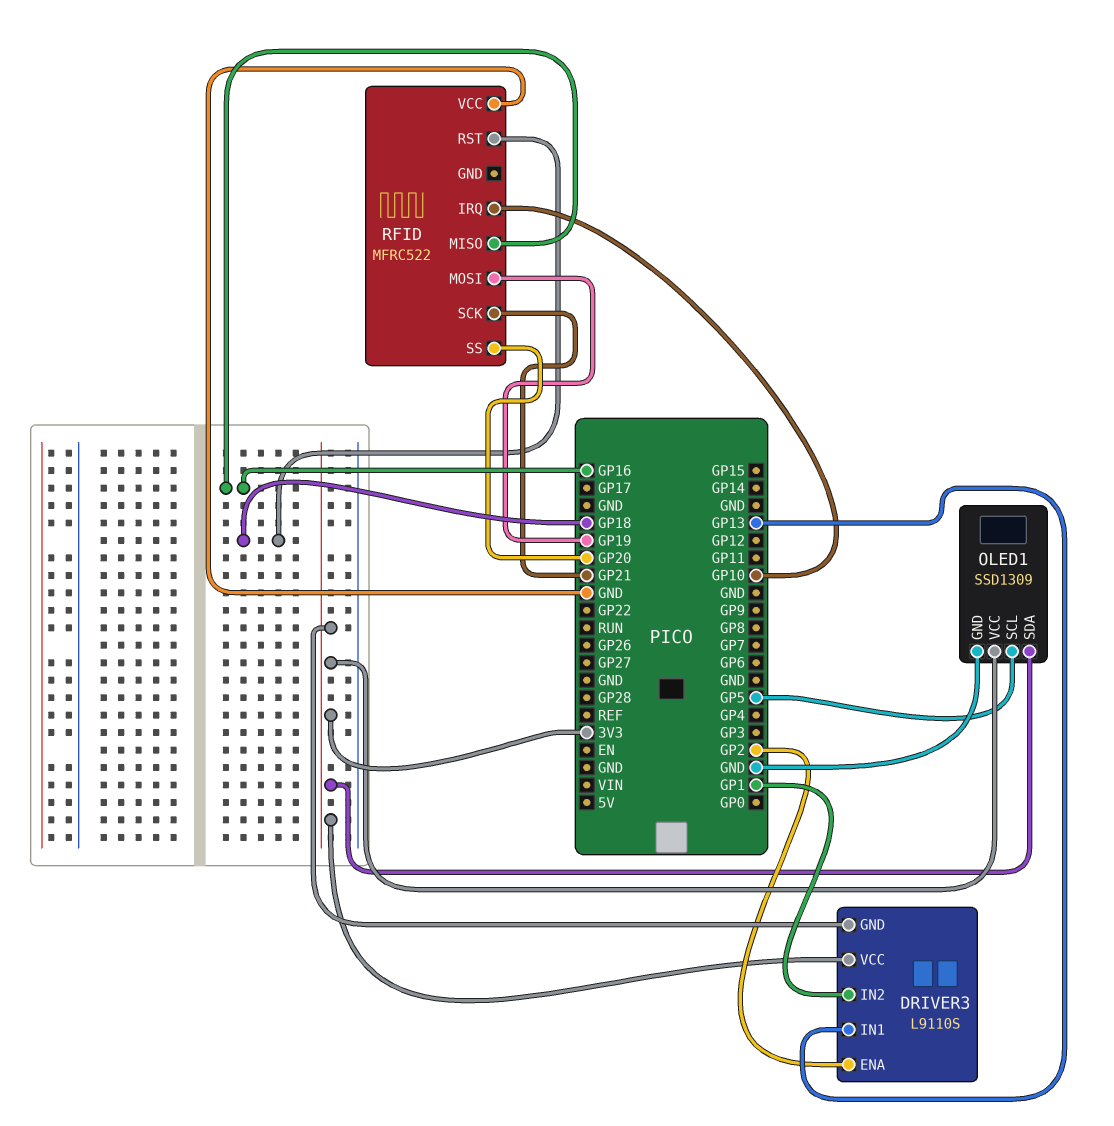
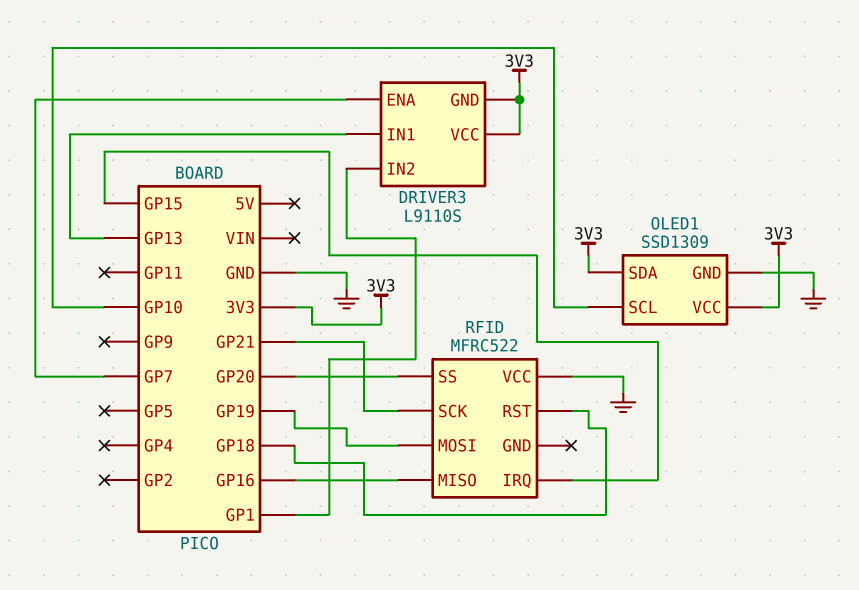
DRIVER3 pin ENA: GP2 -> GP7
OLED1 pin SCL: GP5 -> GP10
RFID pin IRQ: GP10 -> GP15

